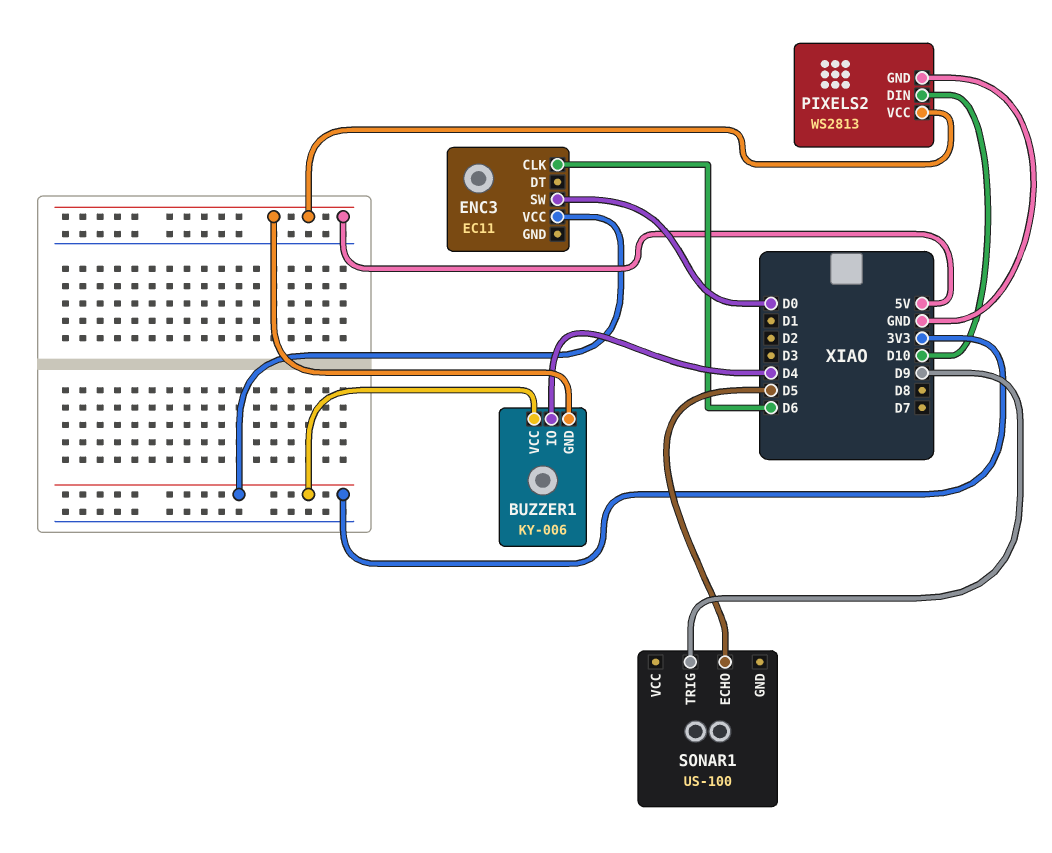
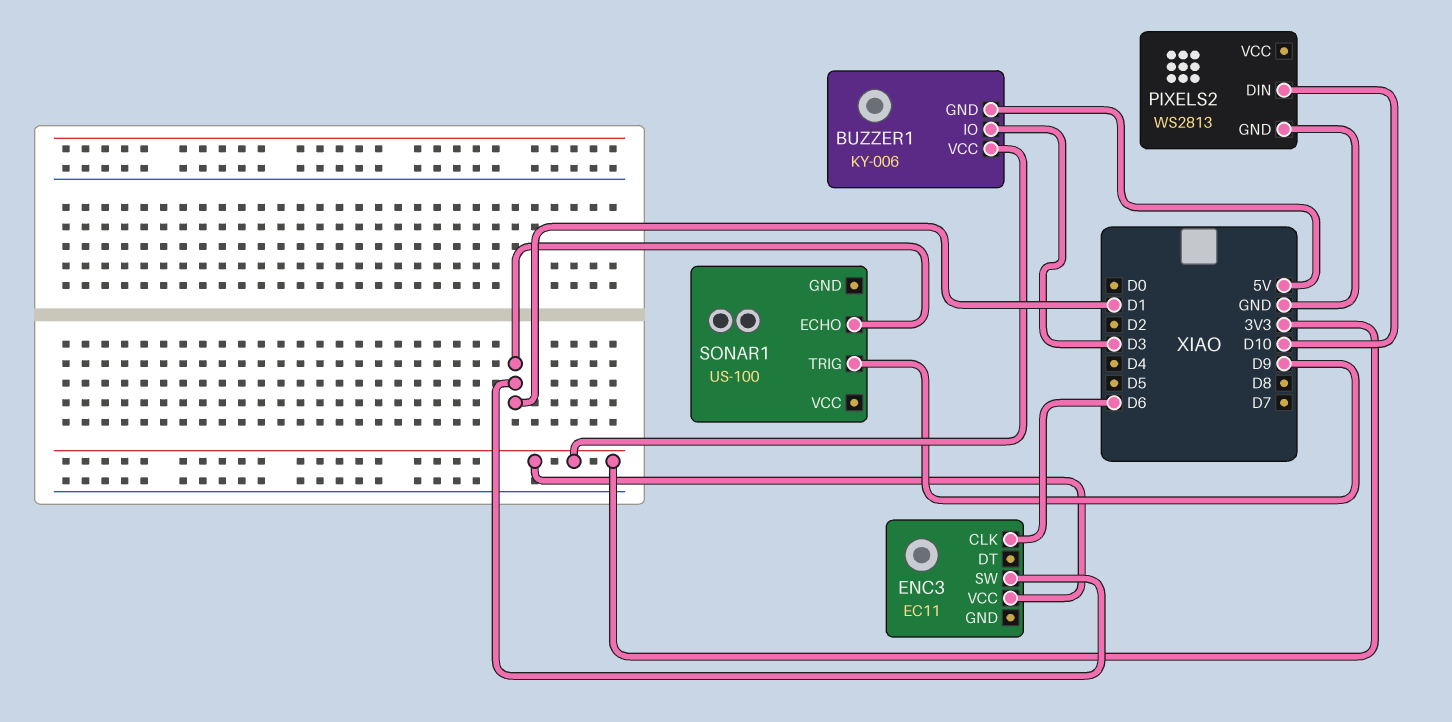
BUZZER1 pin IO: D4 -> D3
ENC3 pin SW: D0 -> D1
PIXELS2 pin VCC: 5V -> none
SONAR1 pin ECHO: D5 -> D1

